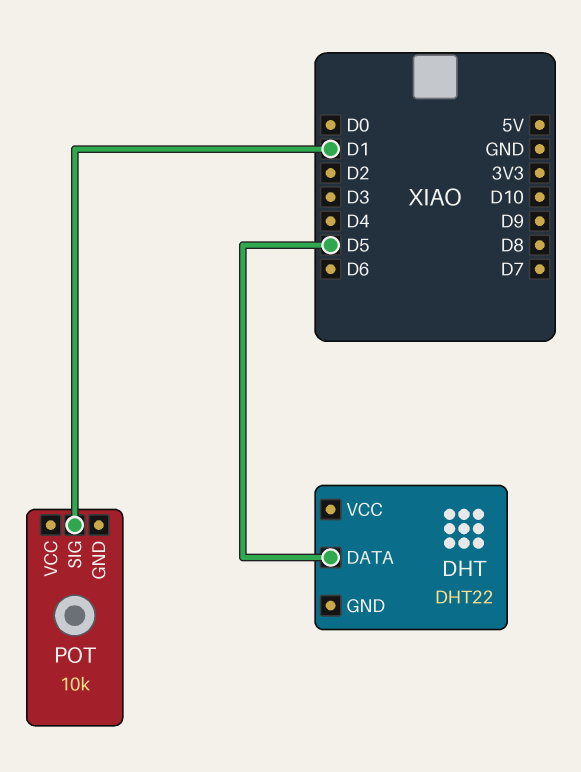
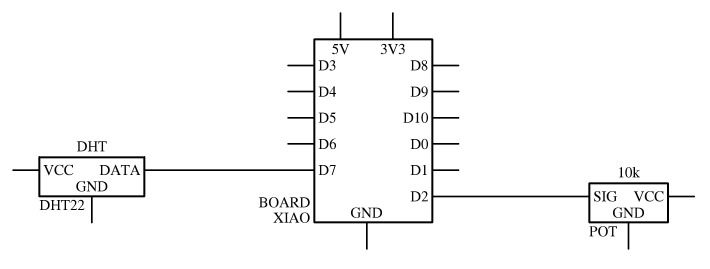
DHT pin DATA: D5 -> D7
POT pin SIG: D1 -> D2

